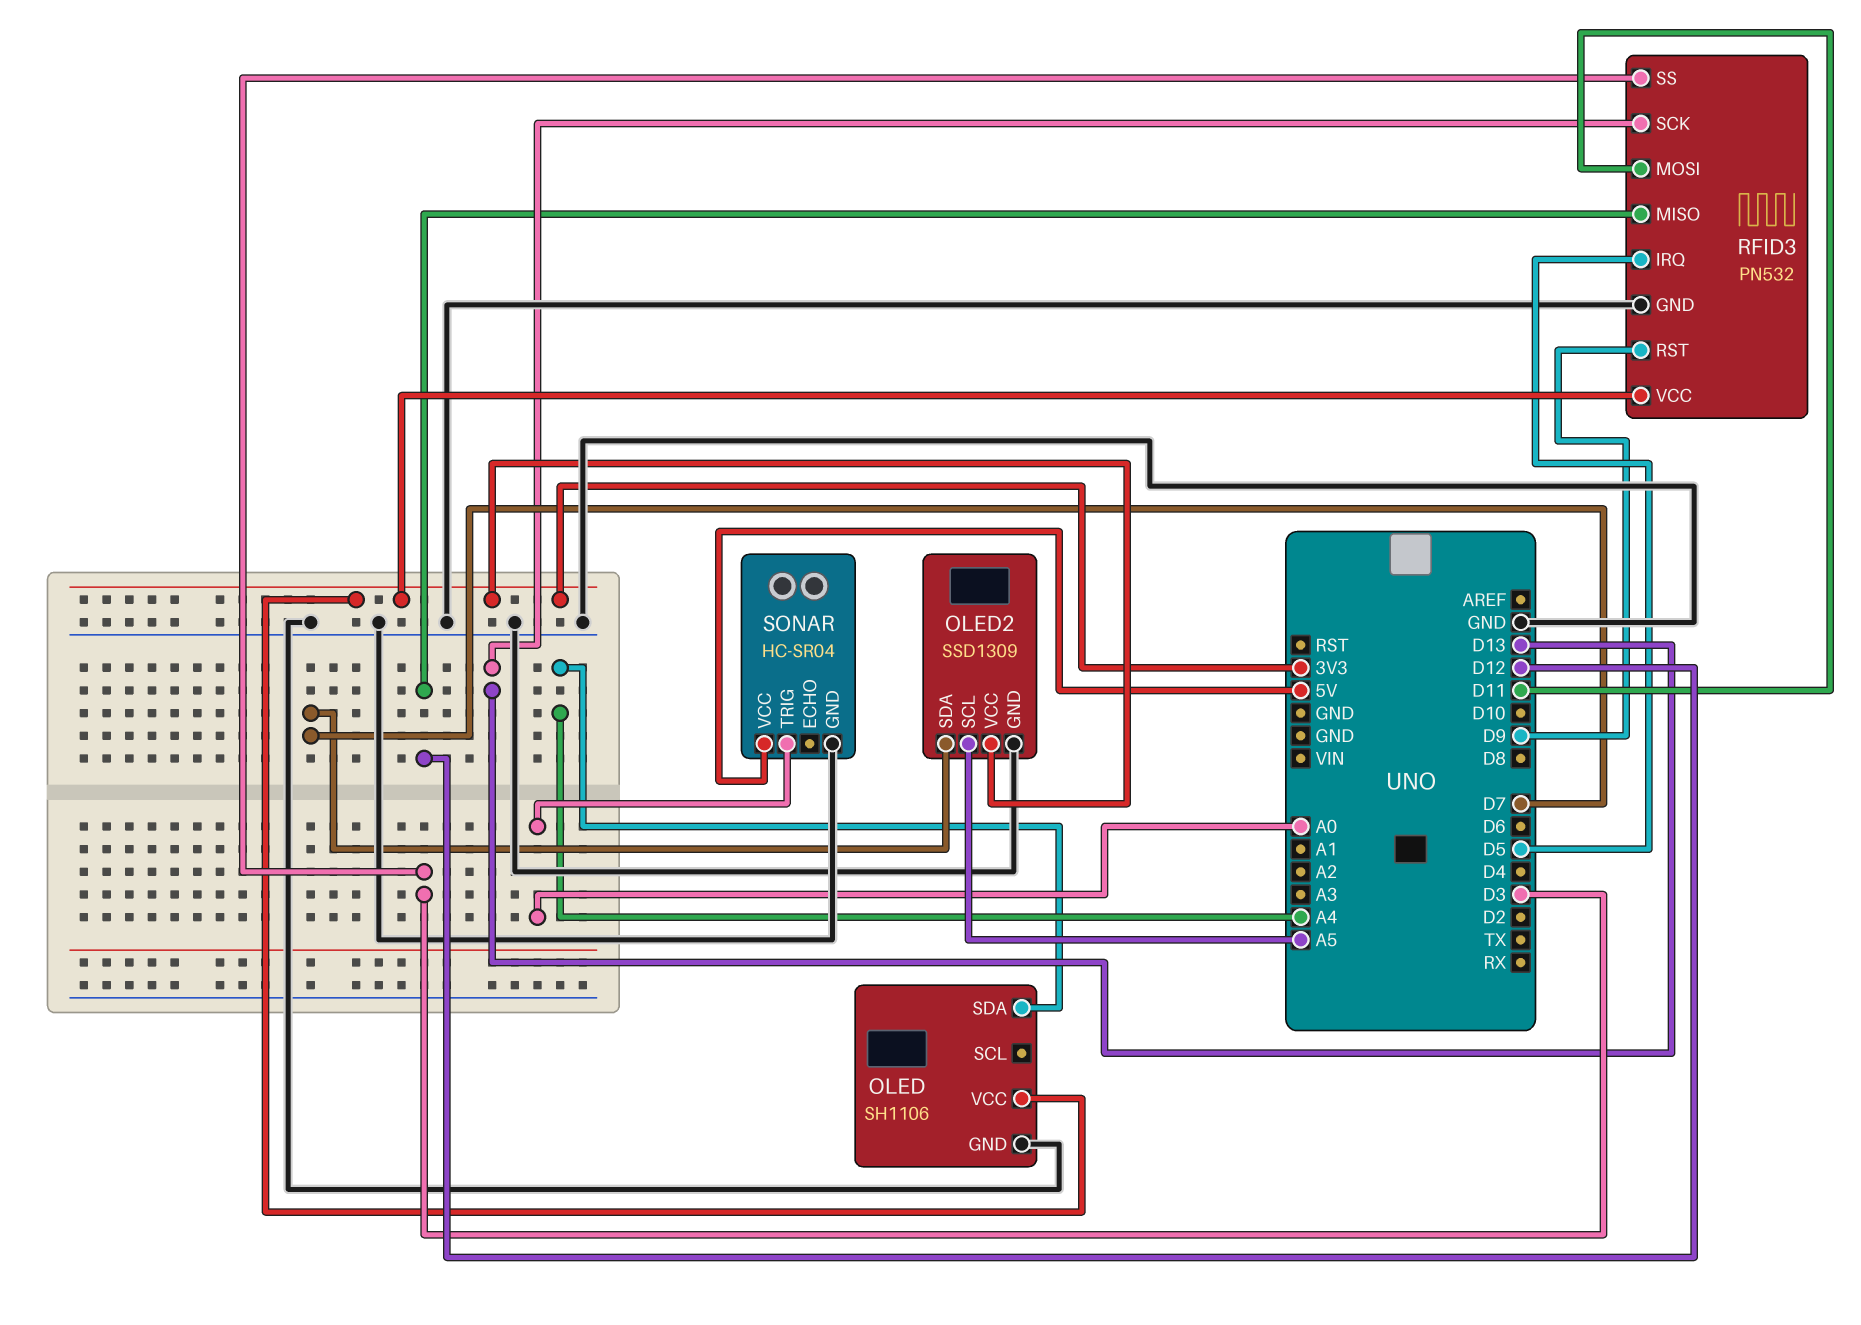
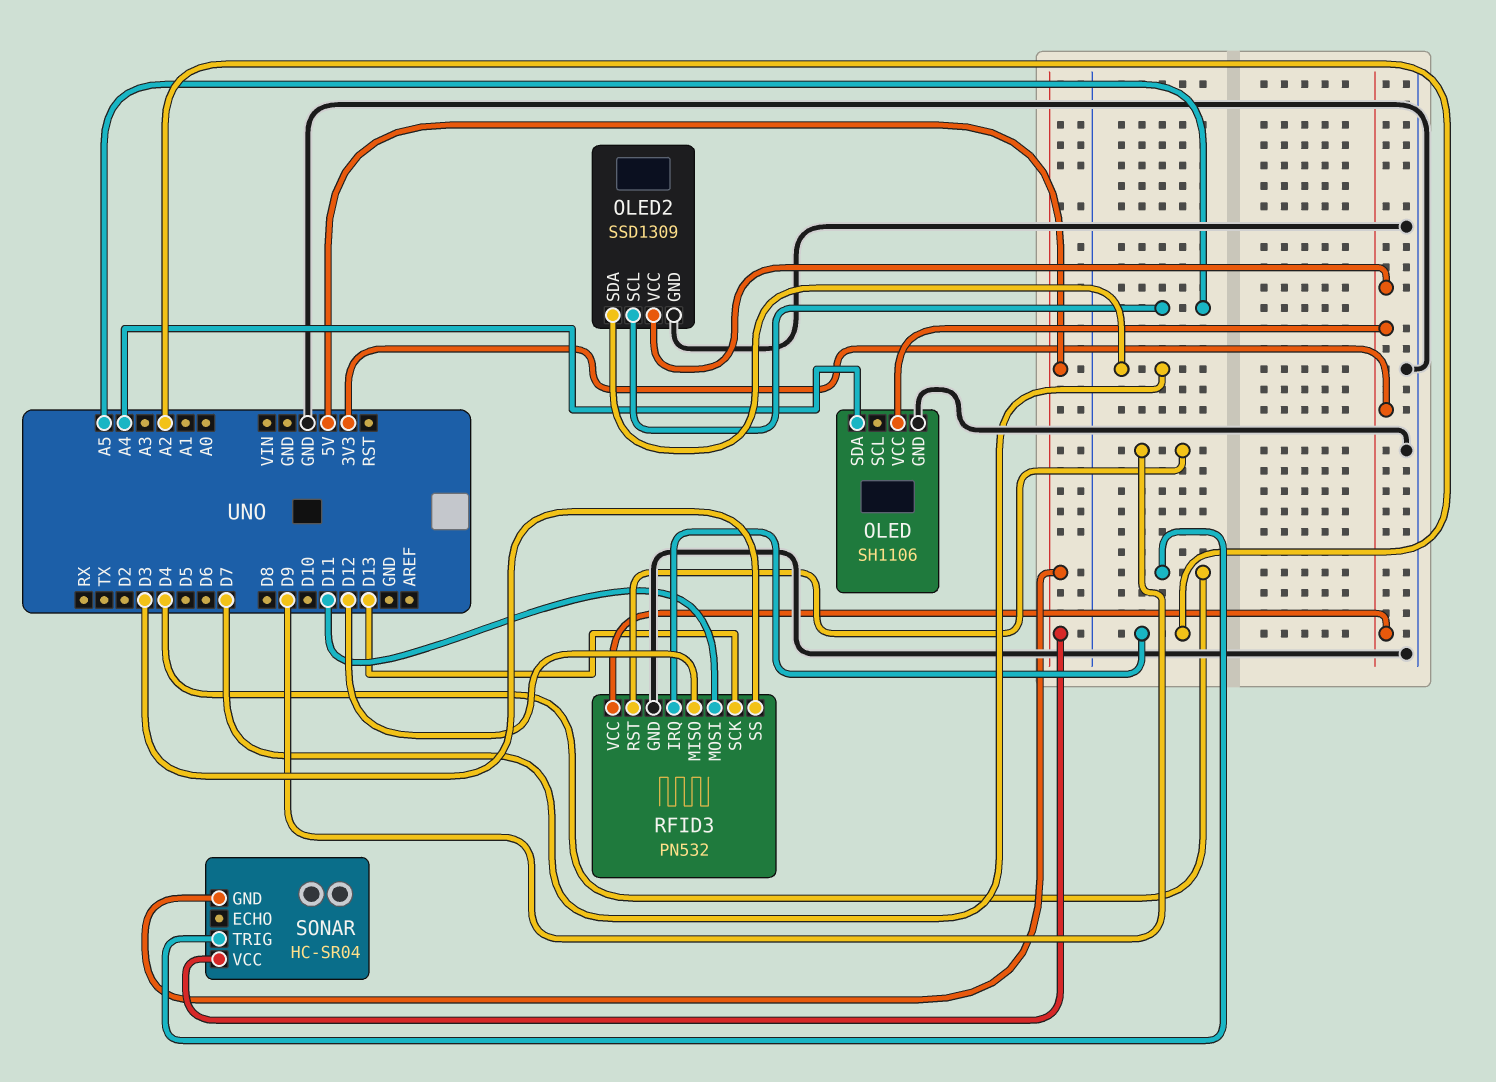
RFID3 pin IRQ: D5 -> A2
SONAR pin GND: GND -> 5V
SONAR pin TRIG: A0 -> D4

